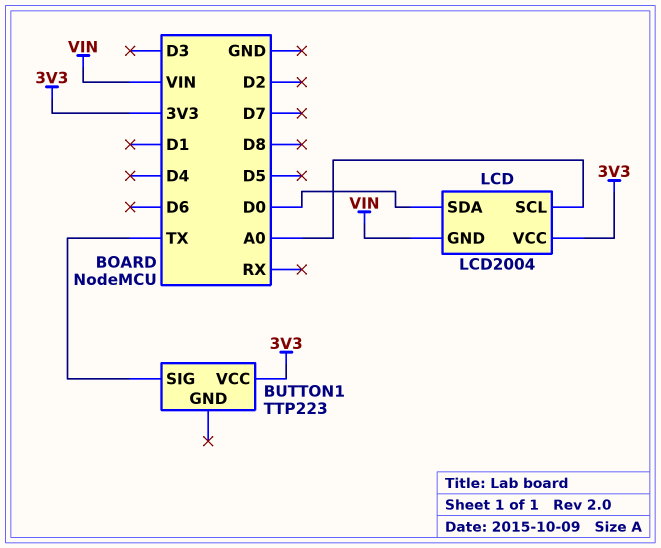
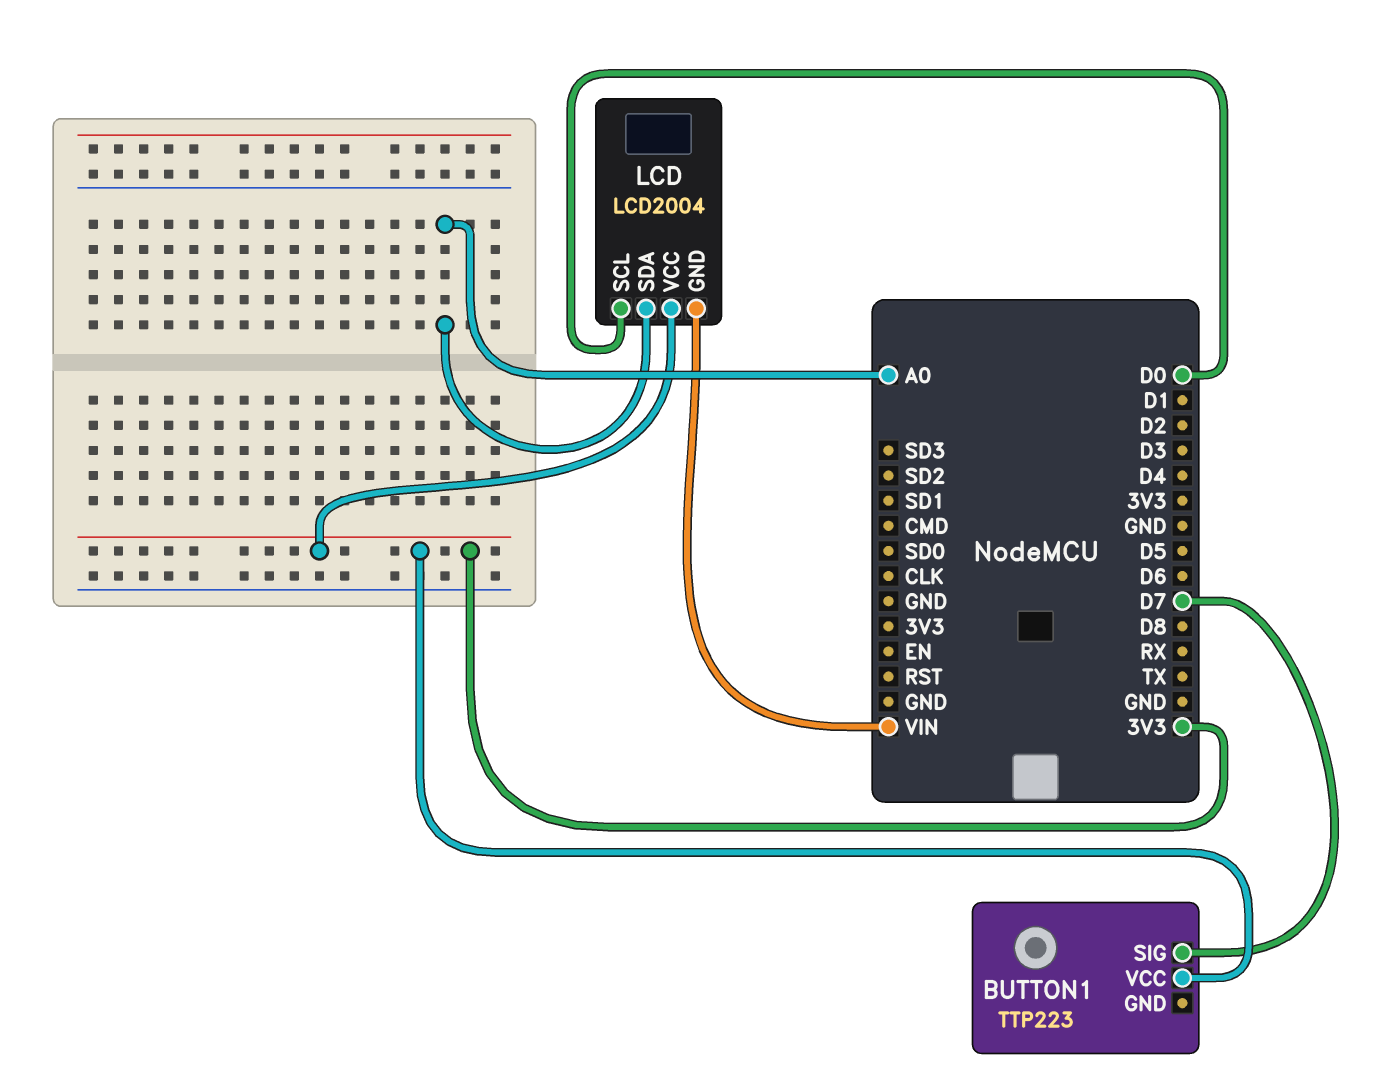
BUTTON1 pin SIG: TX -> D7
LCD pin SCL: A0 -> D0
LCD pin SDA: D0 -> A0

